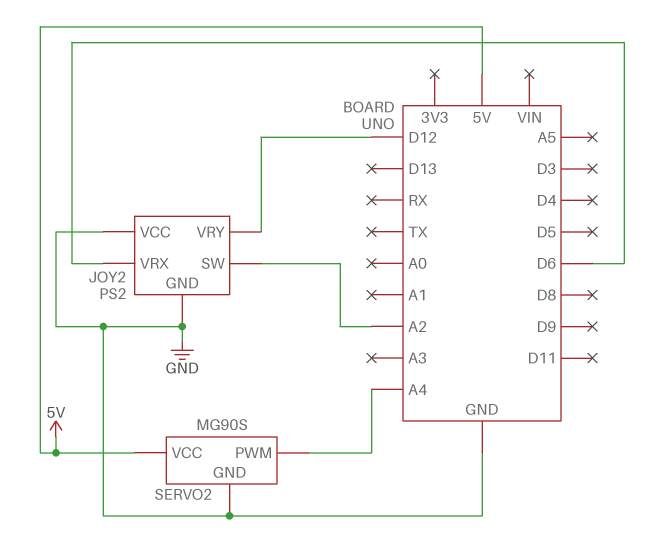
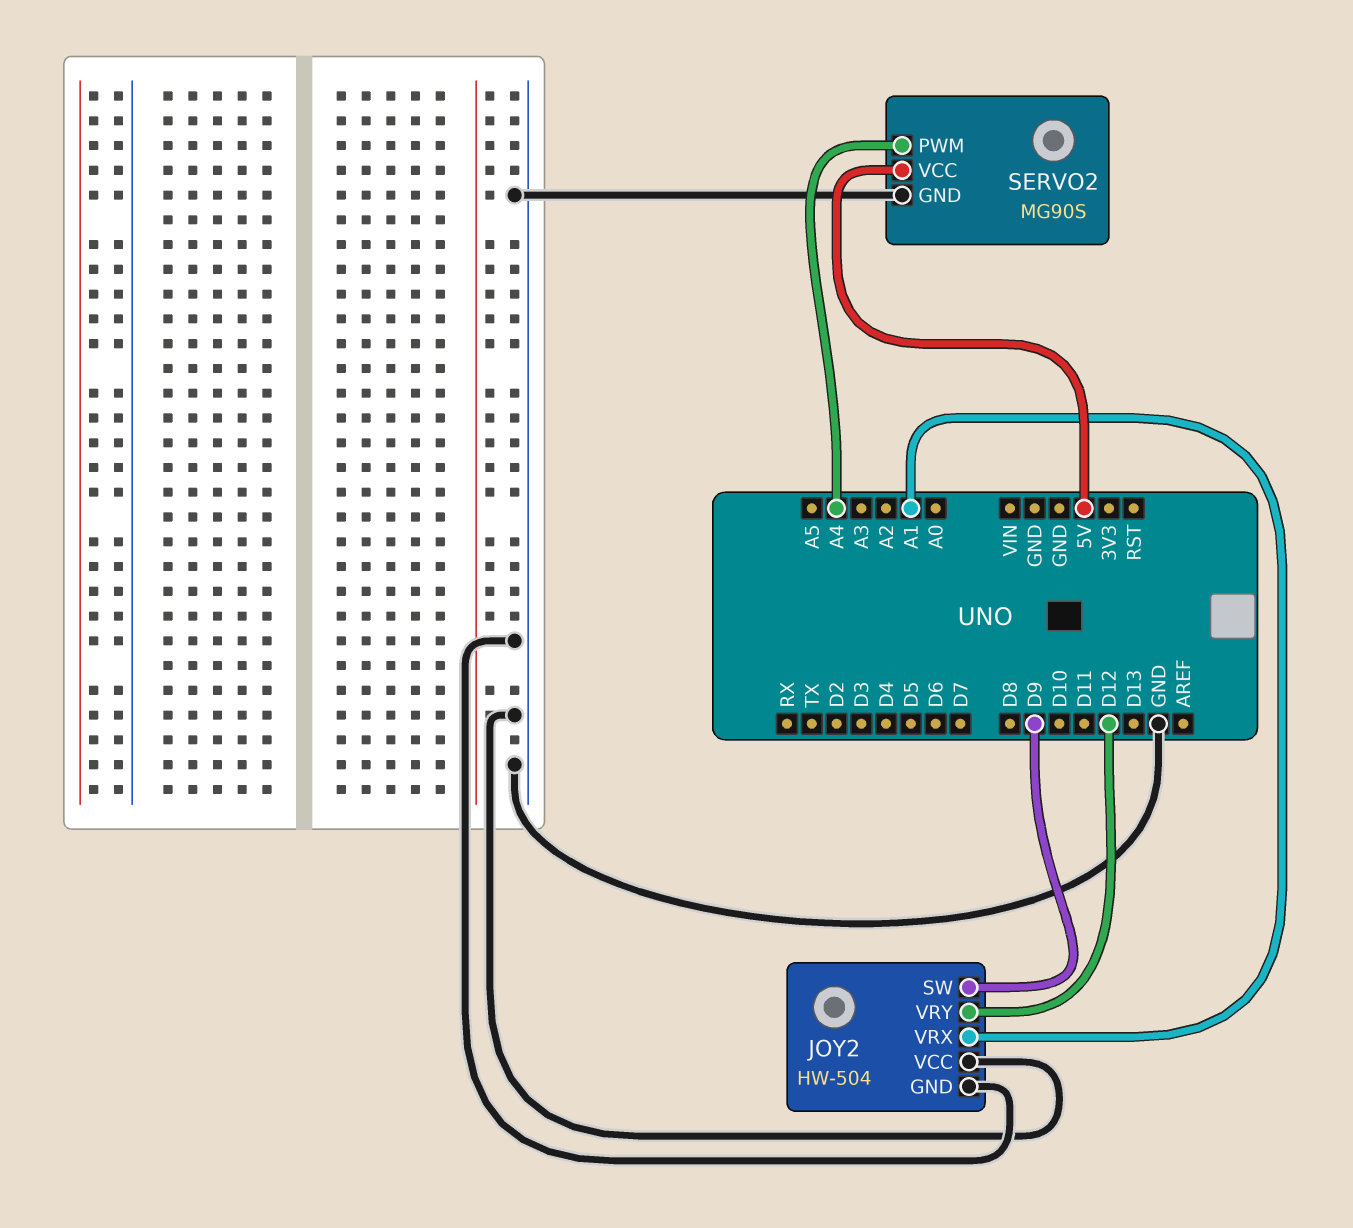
JOY2: PS2 -> HW-504
JOY2 pin SW: A2 -> D9
JOY2 pin VRX: D6 -> A1

